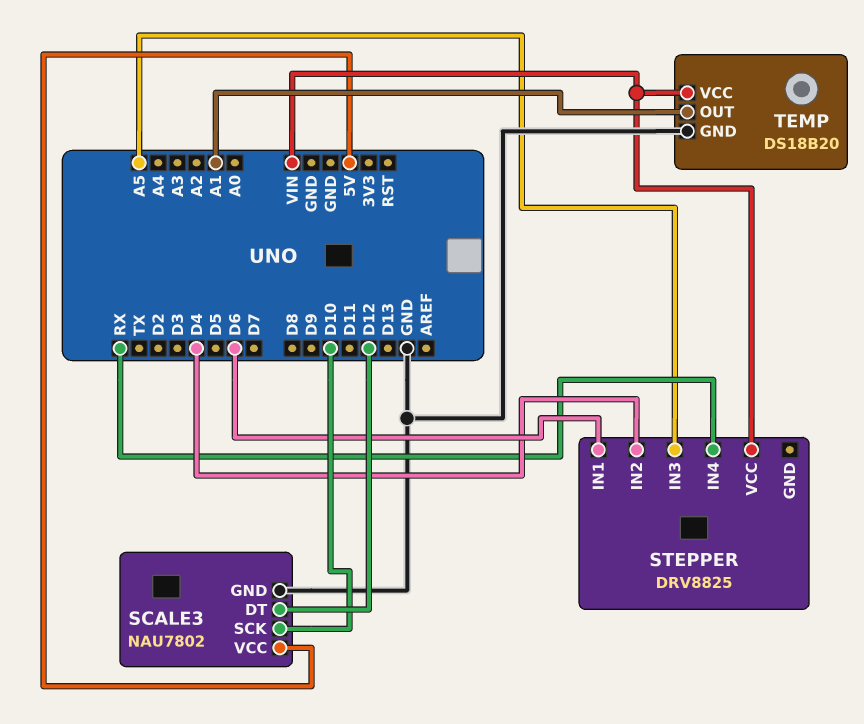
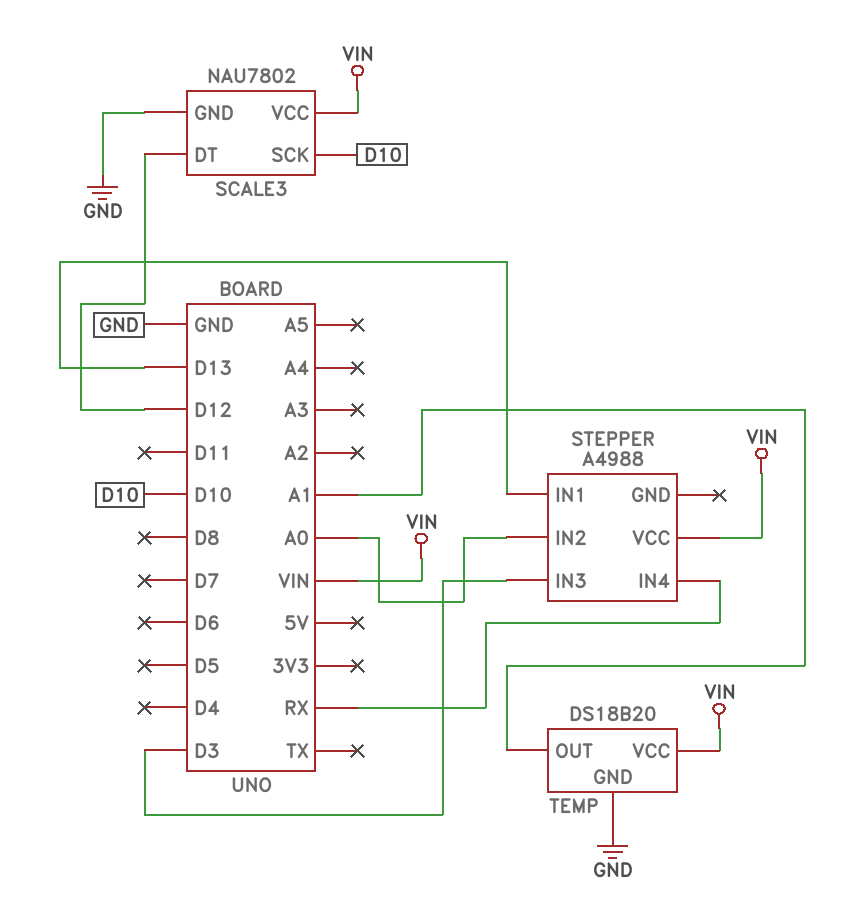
SCALE3 pin VCC: 5V -> VIN
STEPPER: DRV8825 -> A4988
STEPPER pin IN1: D6 -> D13
STEPPER pin IN2: D4 -> A0
STEPPER pin IN3: A5 -> D3

